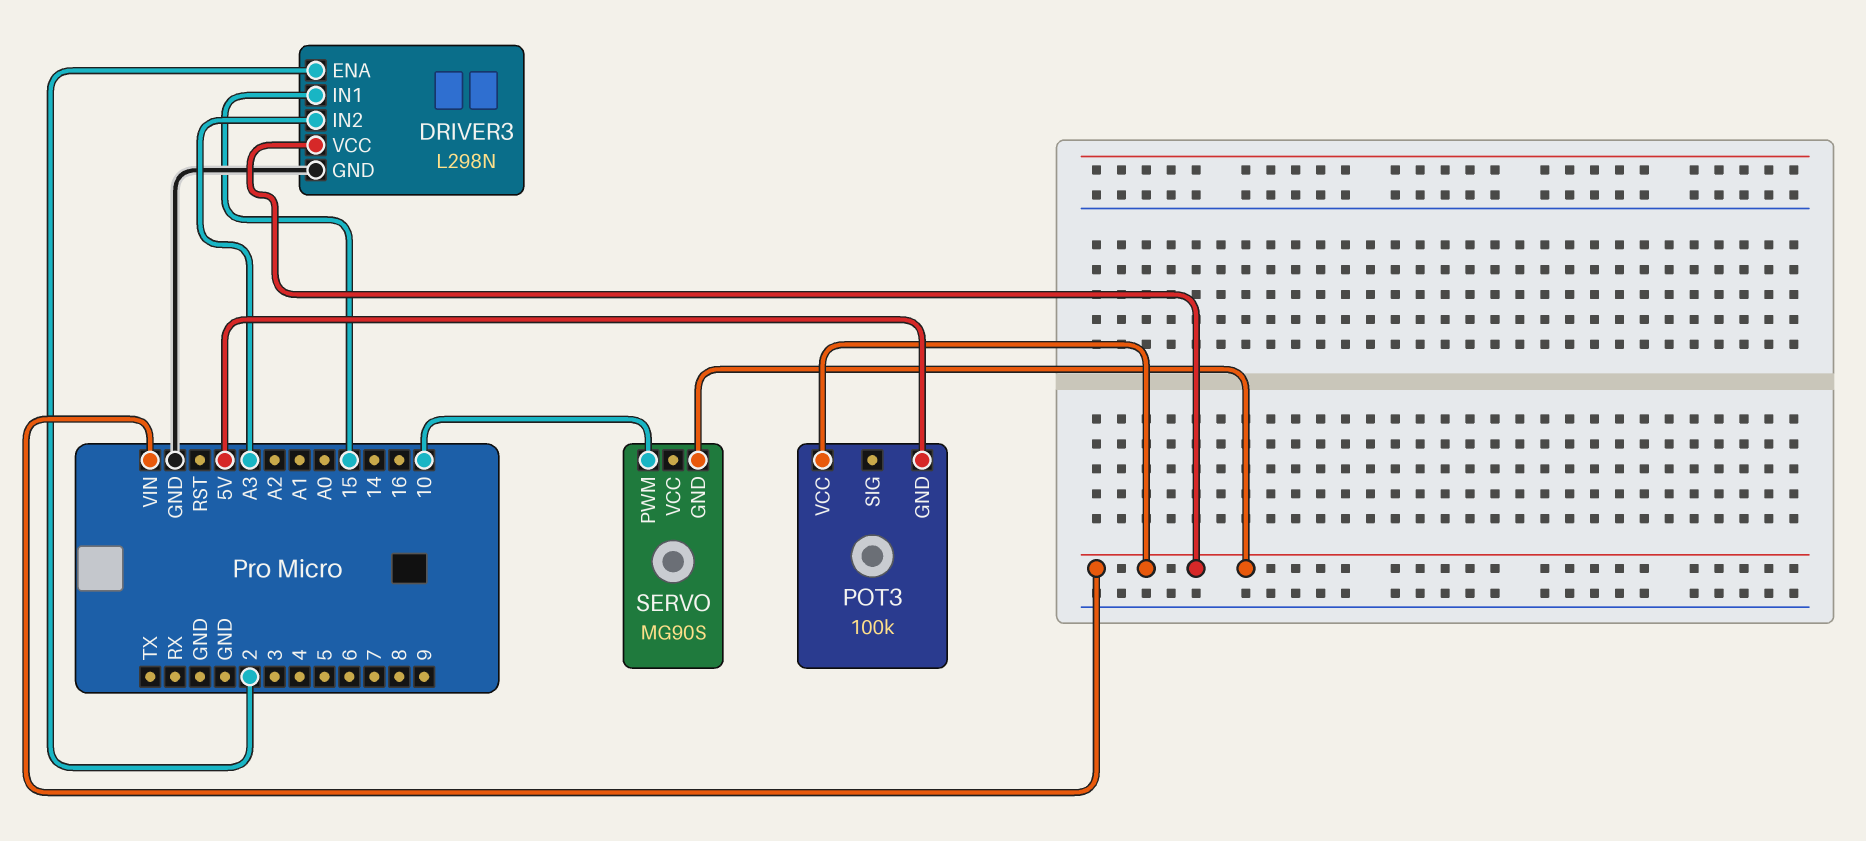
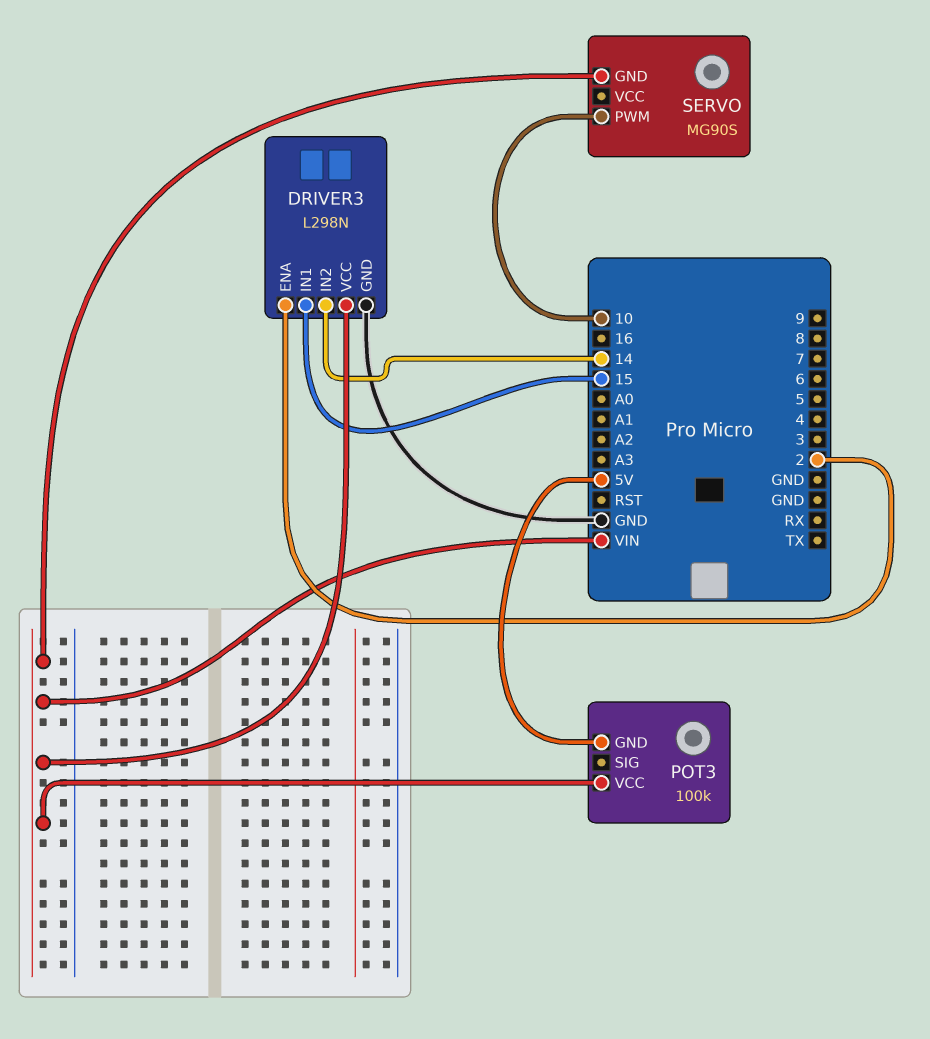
DRIVER3 pin IN2: A3 -> 14

